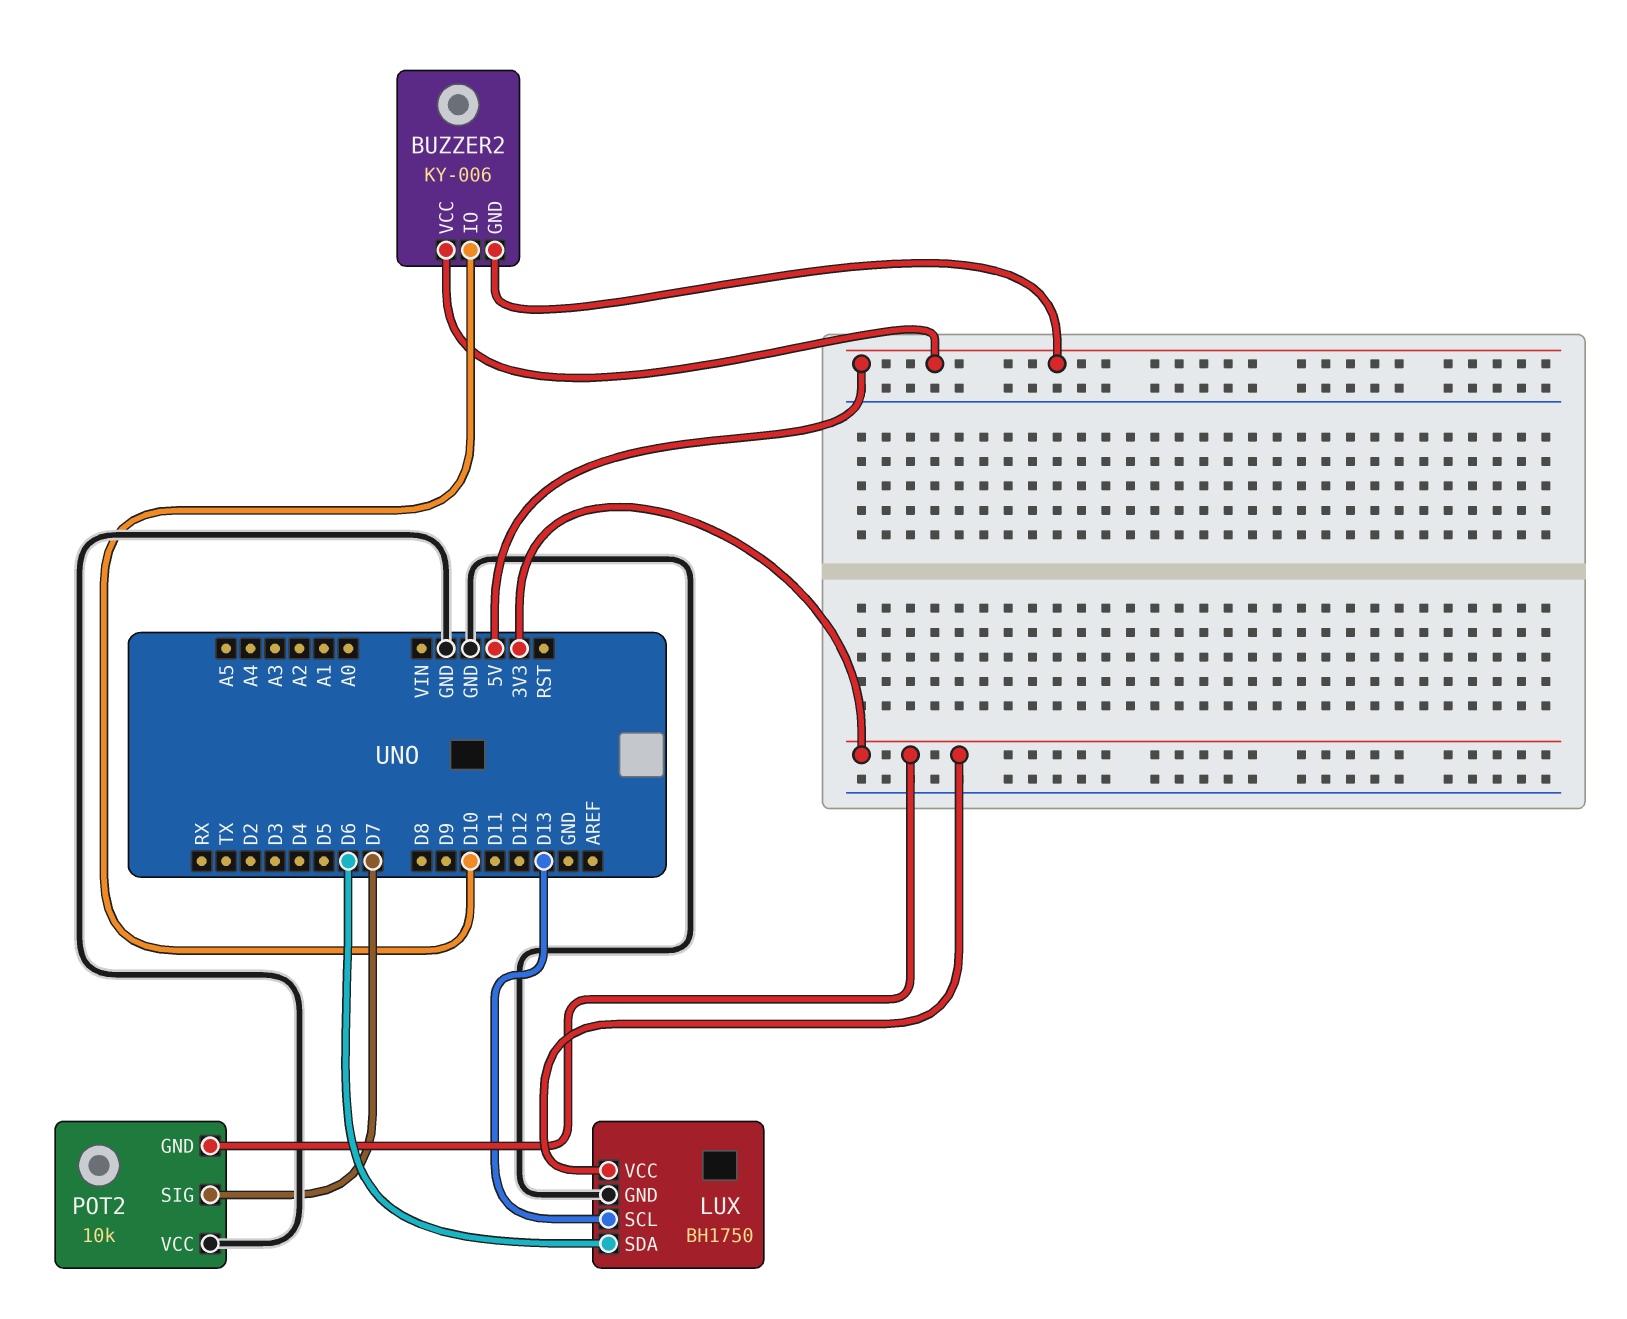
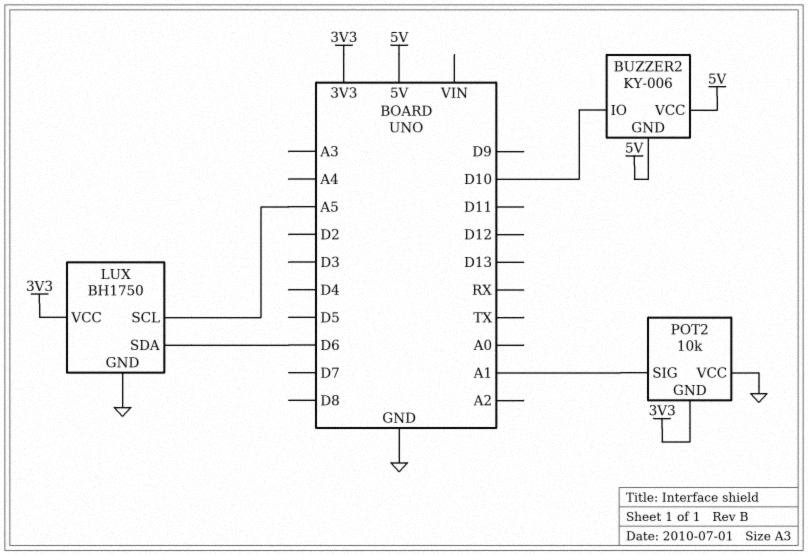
LUX pin SCL: D13 -> A5
POT2 pin SIG: D7 -> A1

